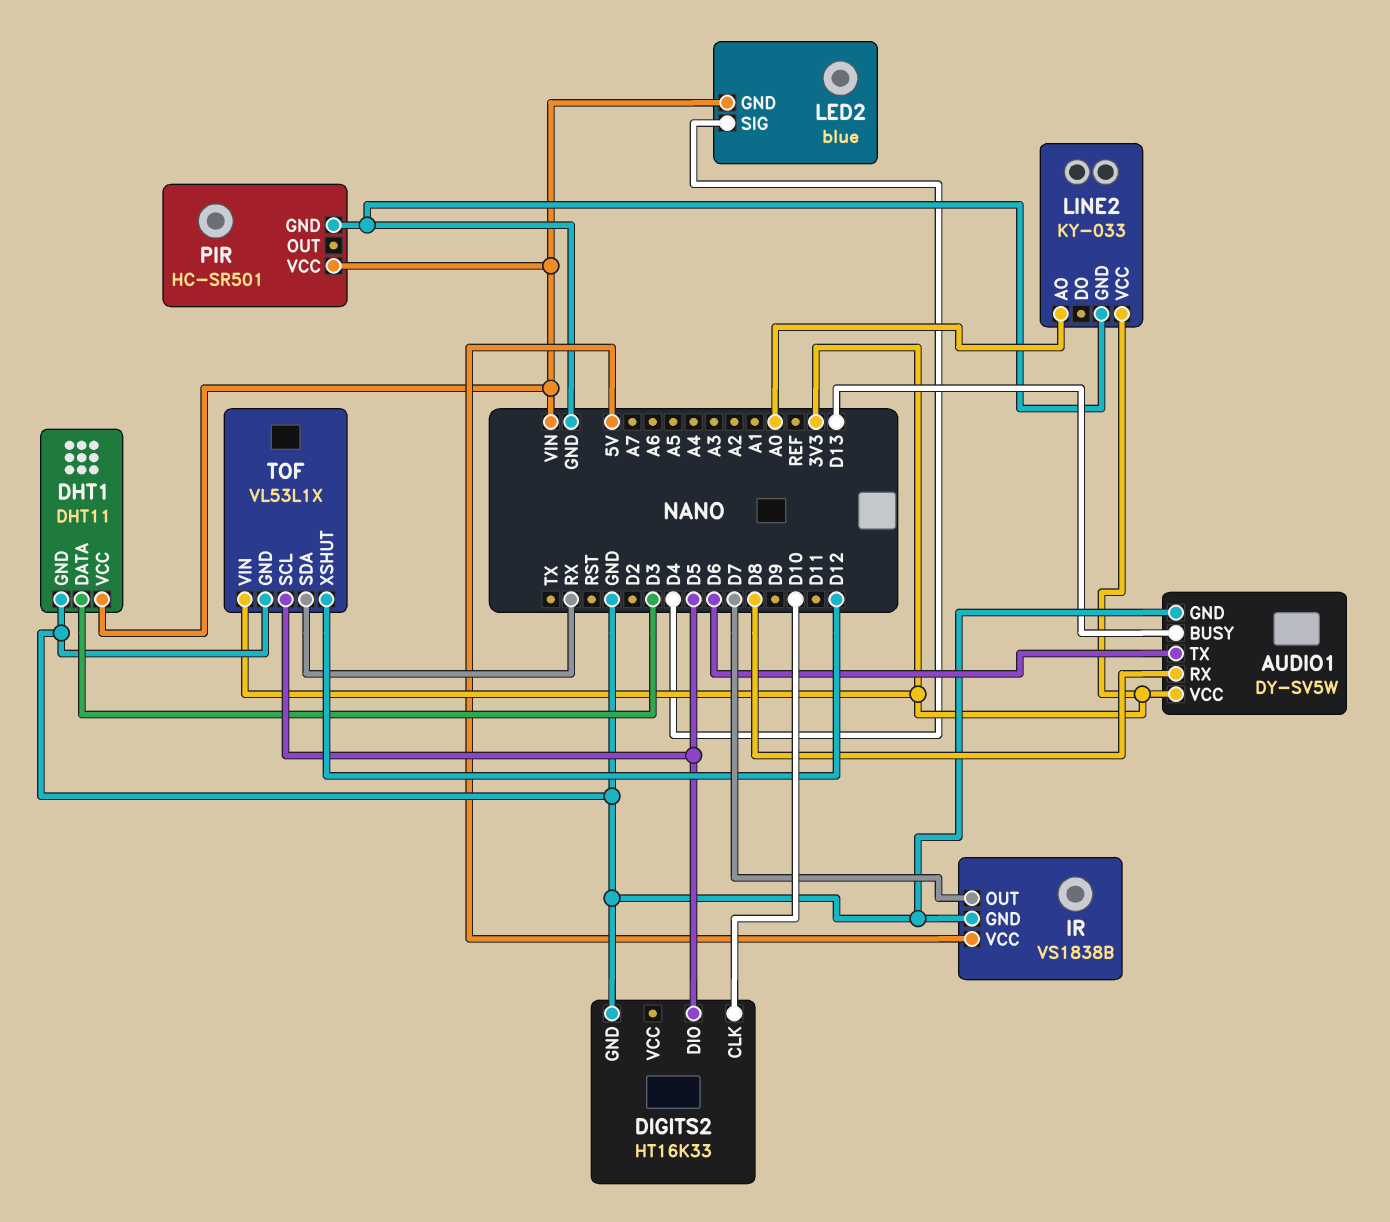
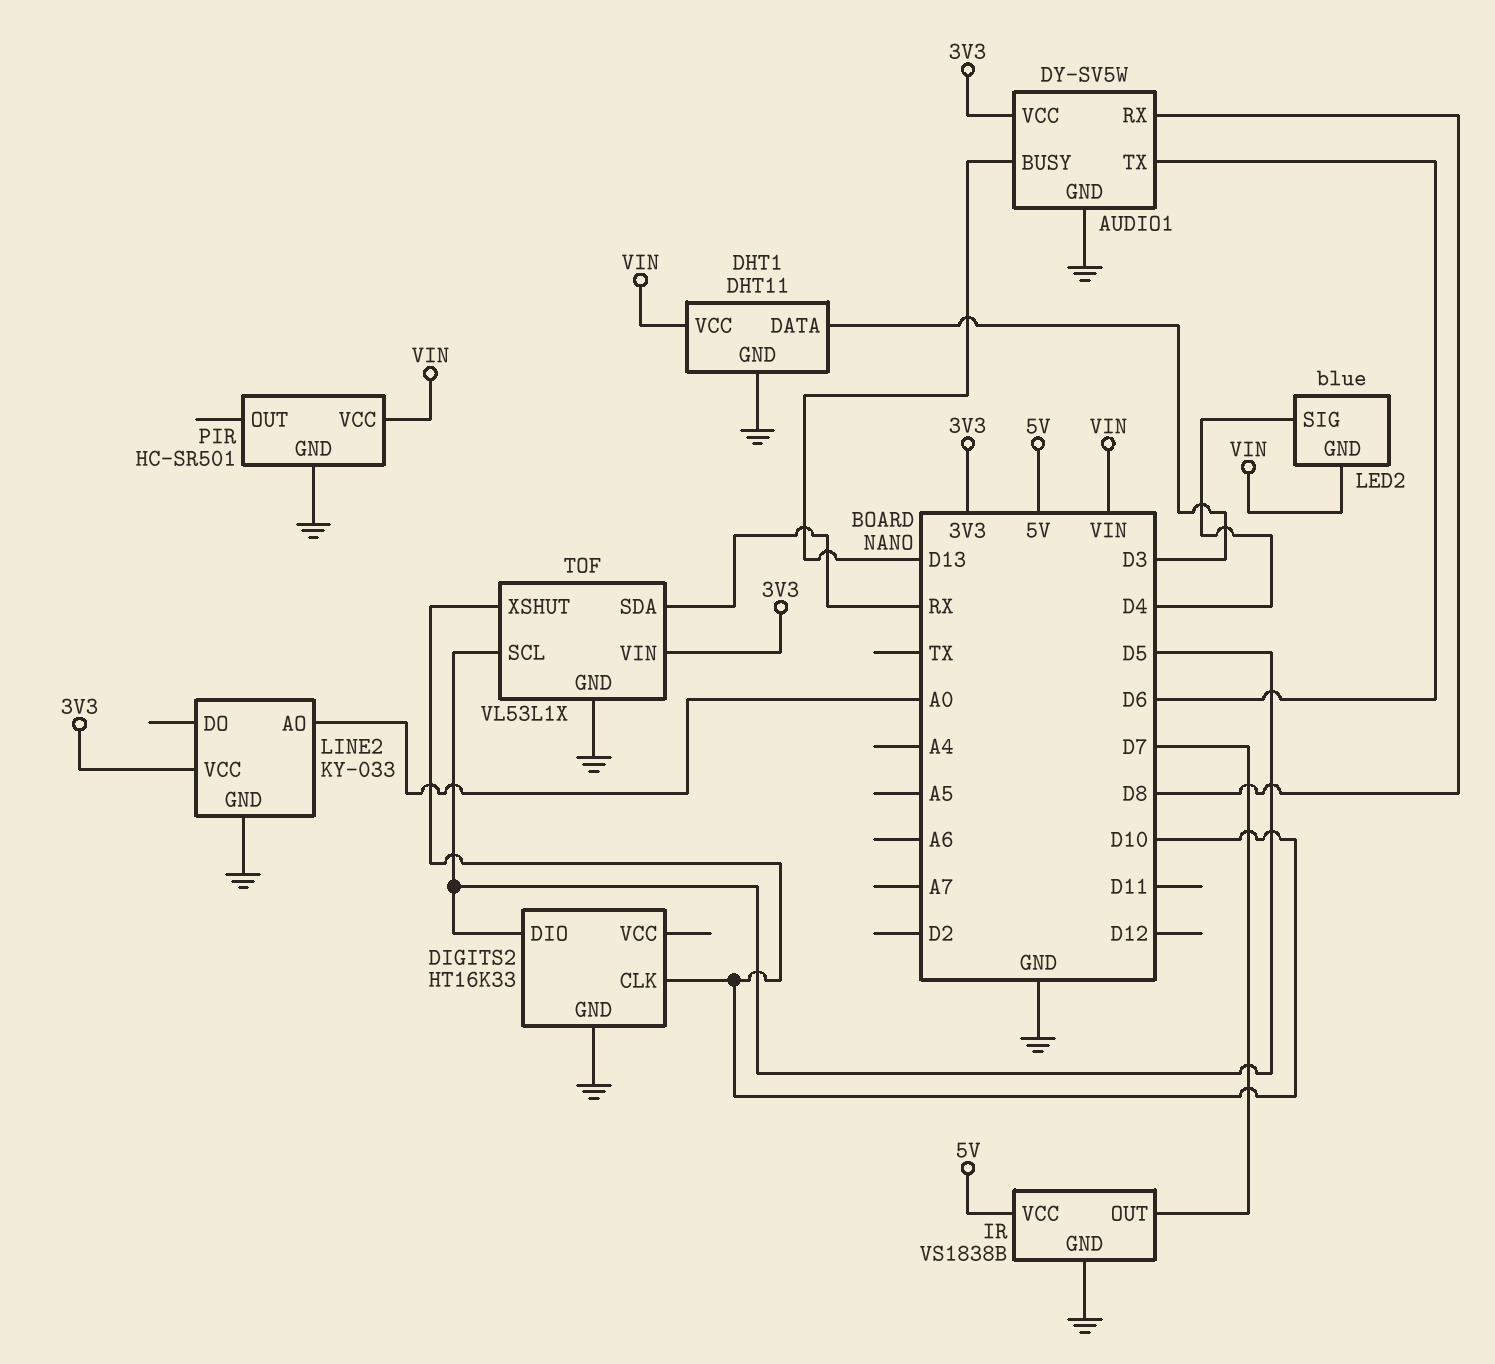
TOF pin XSHUT: D12 -> D10

